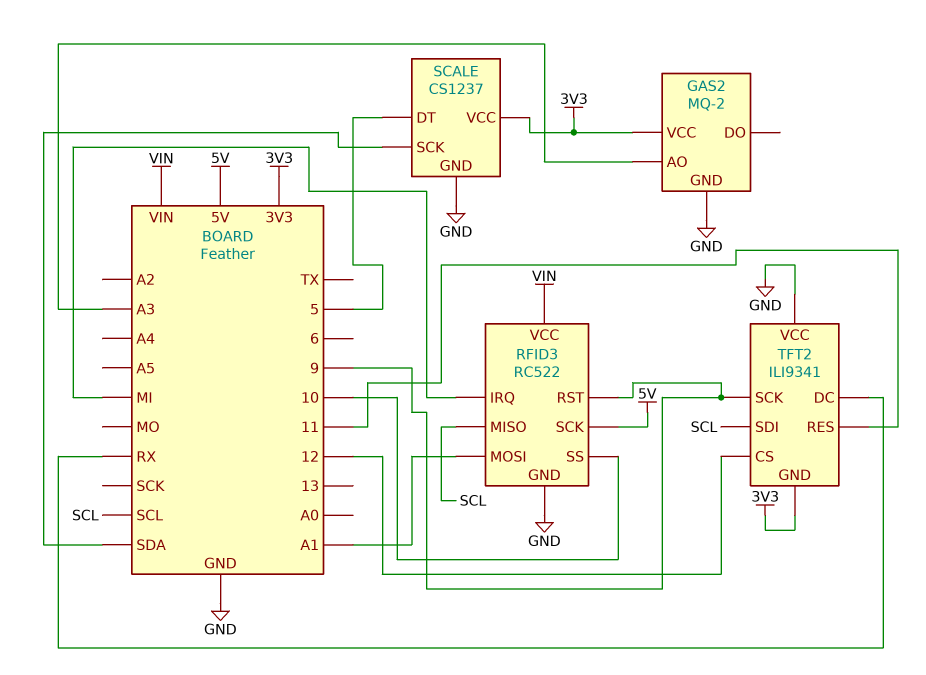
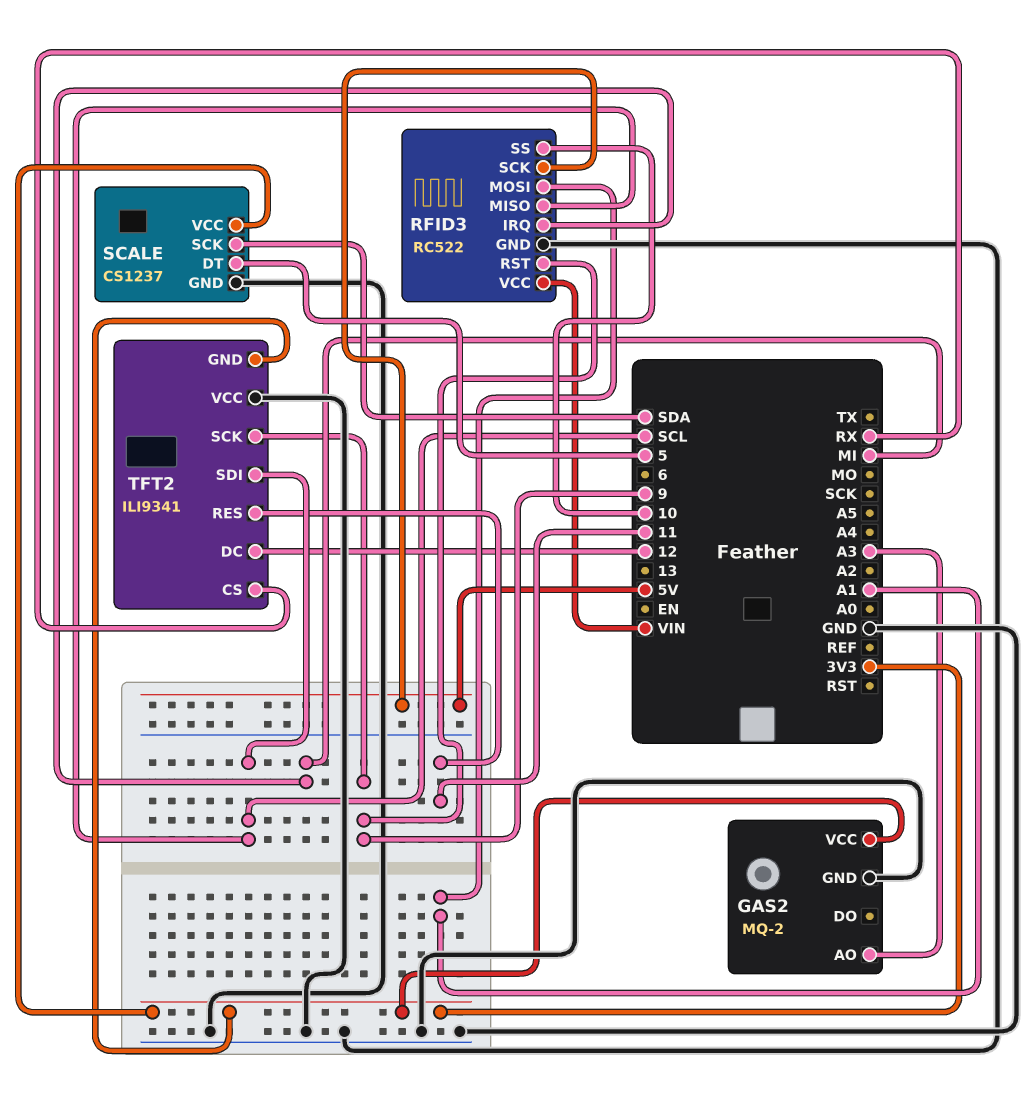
TFT2 pin CS: 12 -> RX
TFT2 pin DC: RX -> 12

